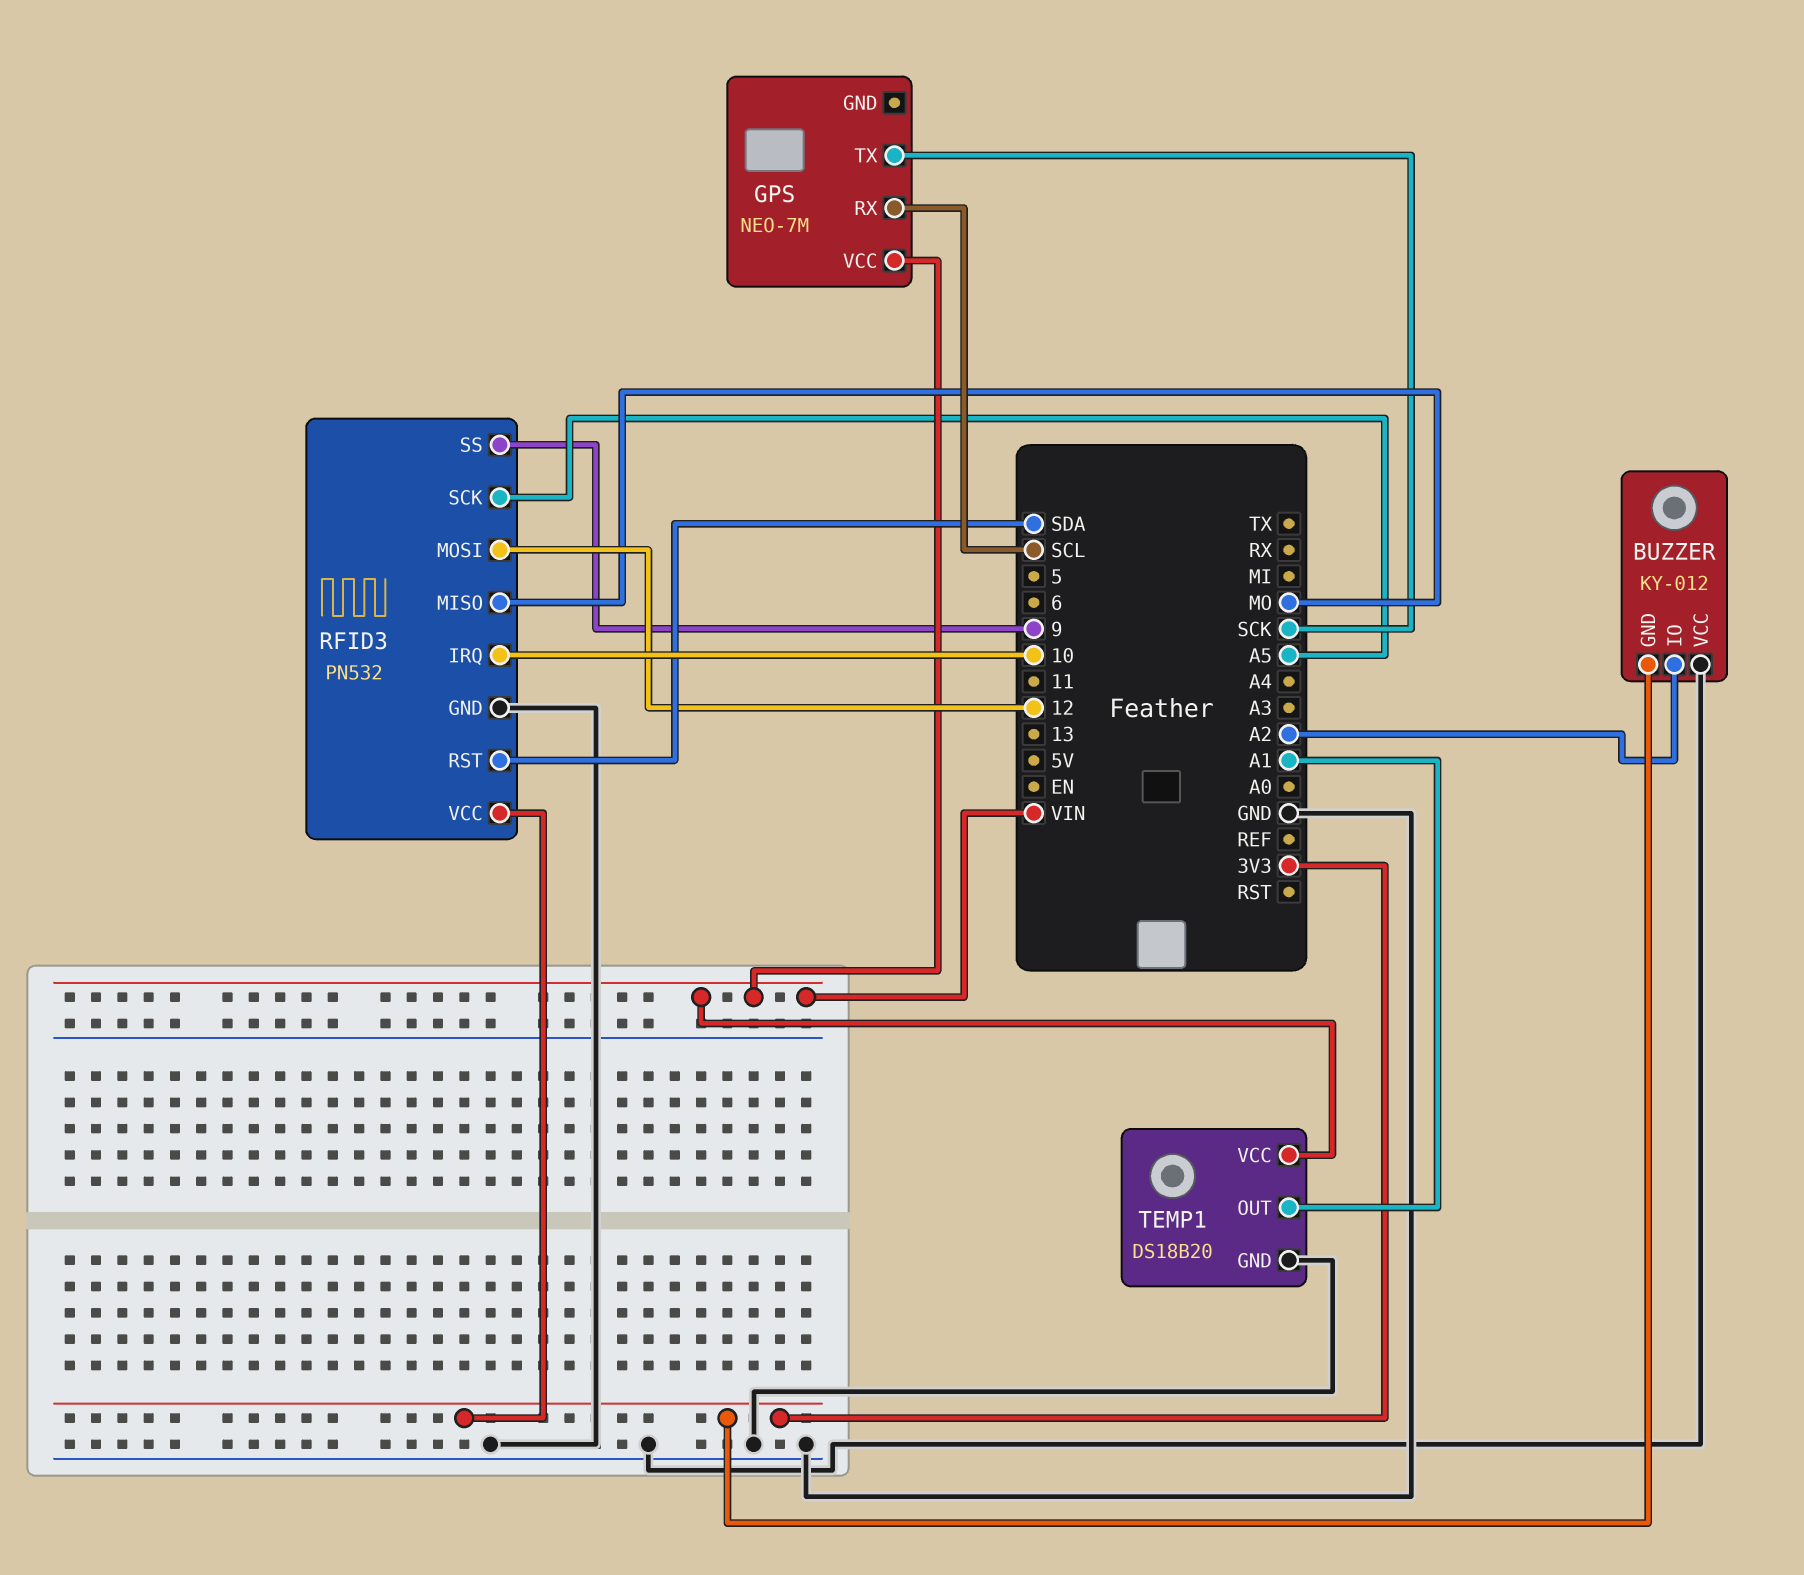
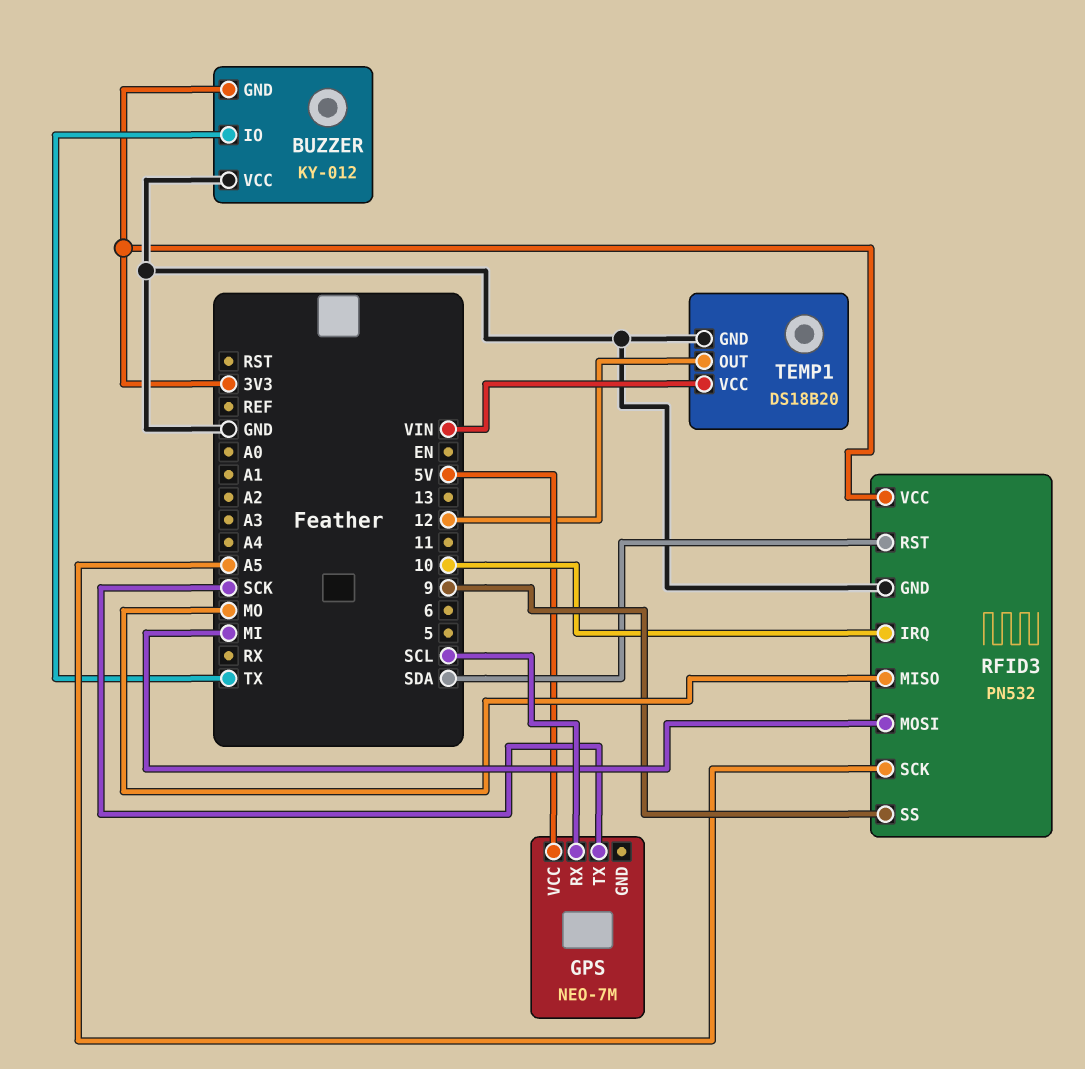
BUZZER pin IO: A2 -> TX
GPS pin VCC: VIN -> 5V
RFID3 pin MOSI: 12 -> MI
TEMP1 pin OUT: A1 -> 12

